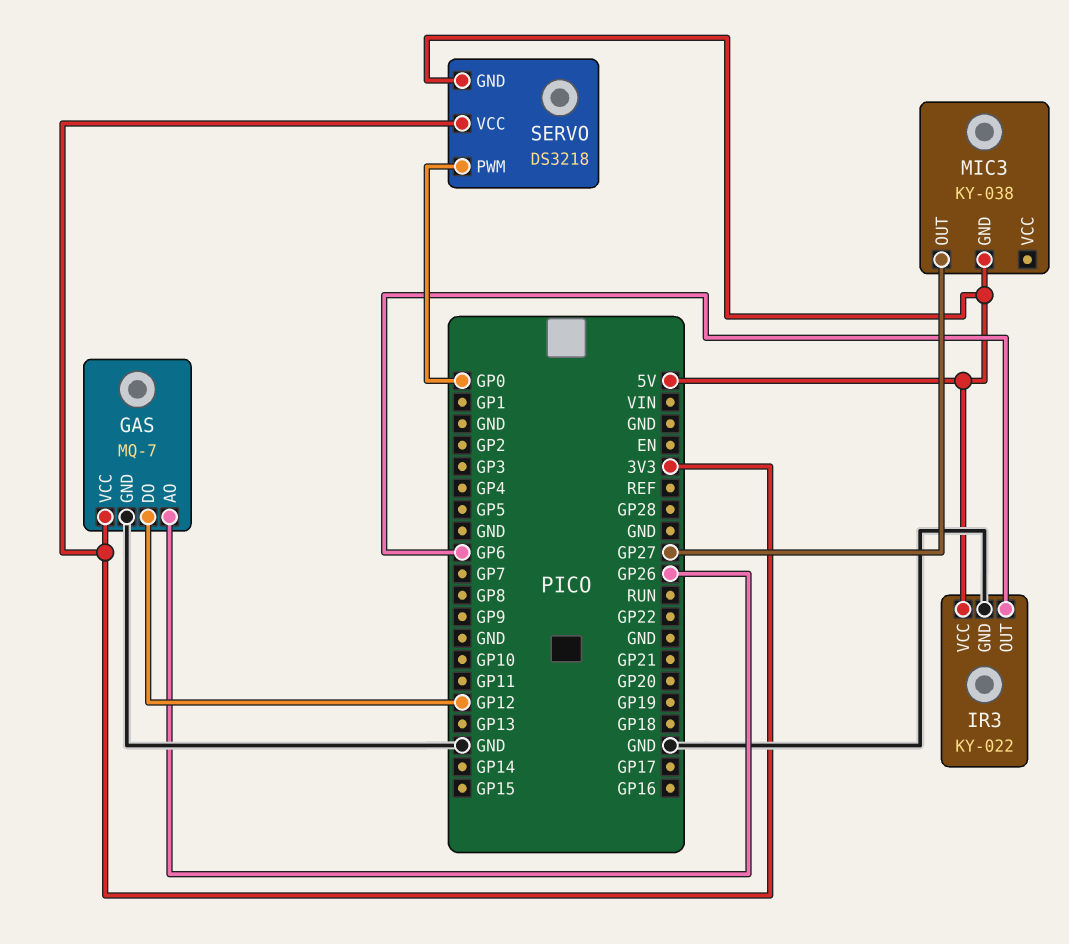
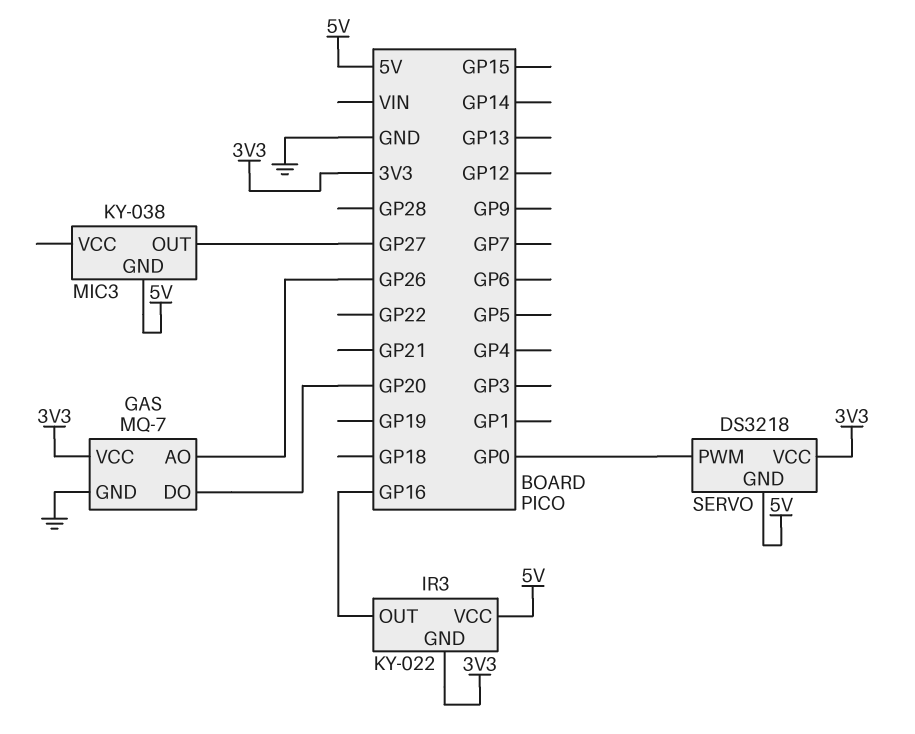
GAS pin DO: GP12 -> GP20
IR3 pin GND: GND -> 3V3
IR3 pin OUT: GP6 -> GP16

